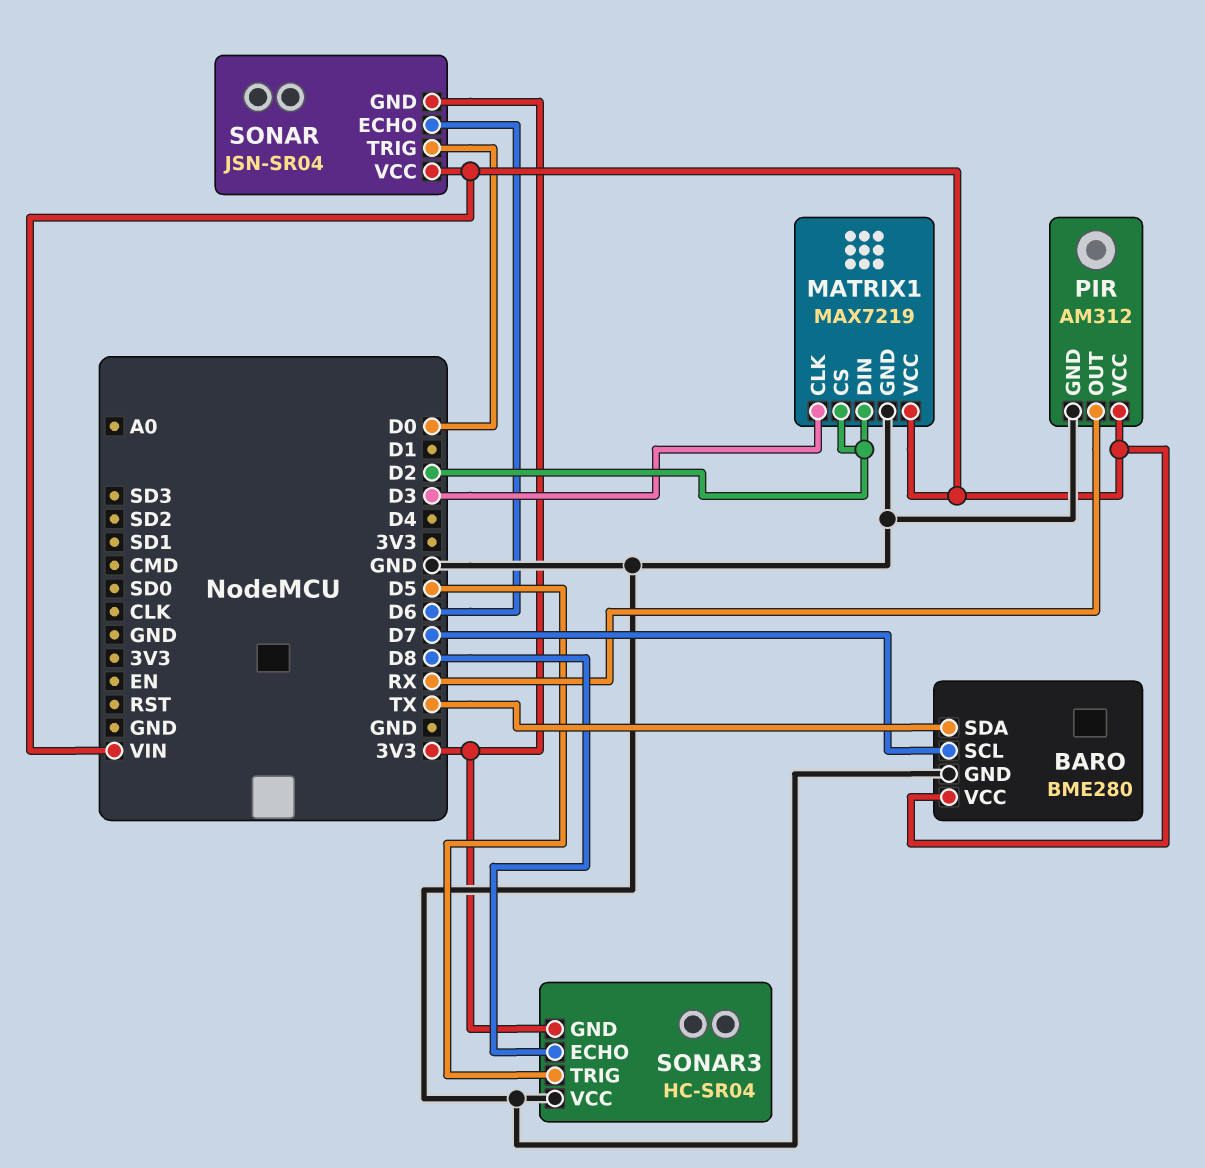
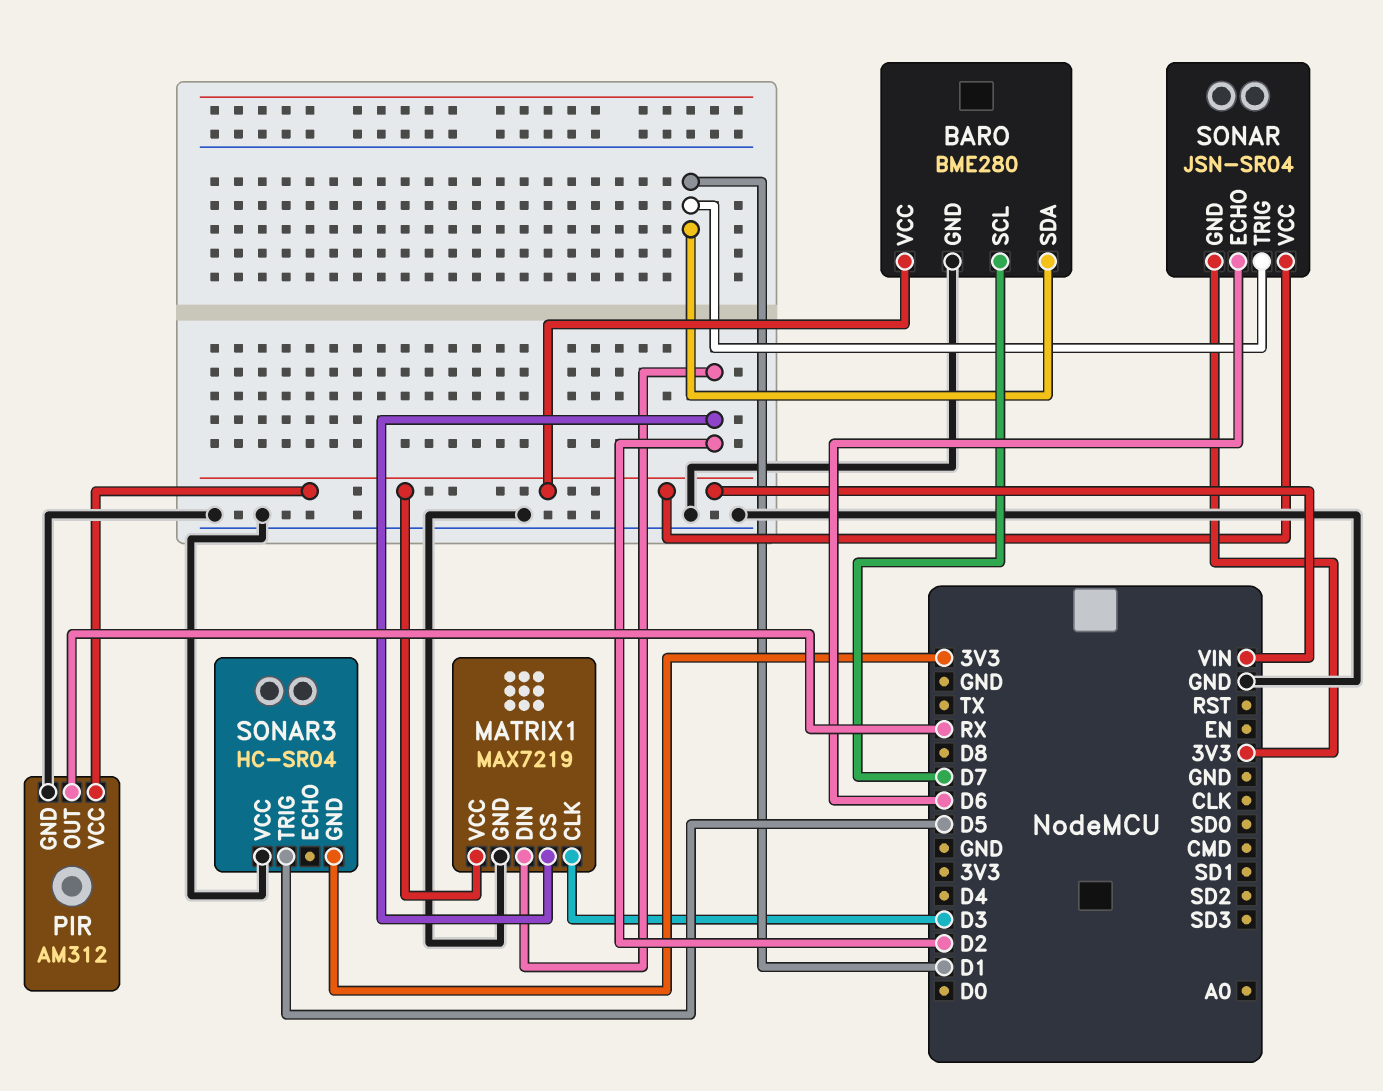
BARO pin SDA: TX -> D1
SONAR pin TRIG: D0 -> D1
SONAR3 pin ECHO: D8 -> none

